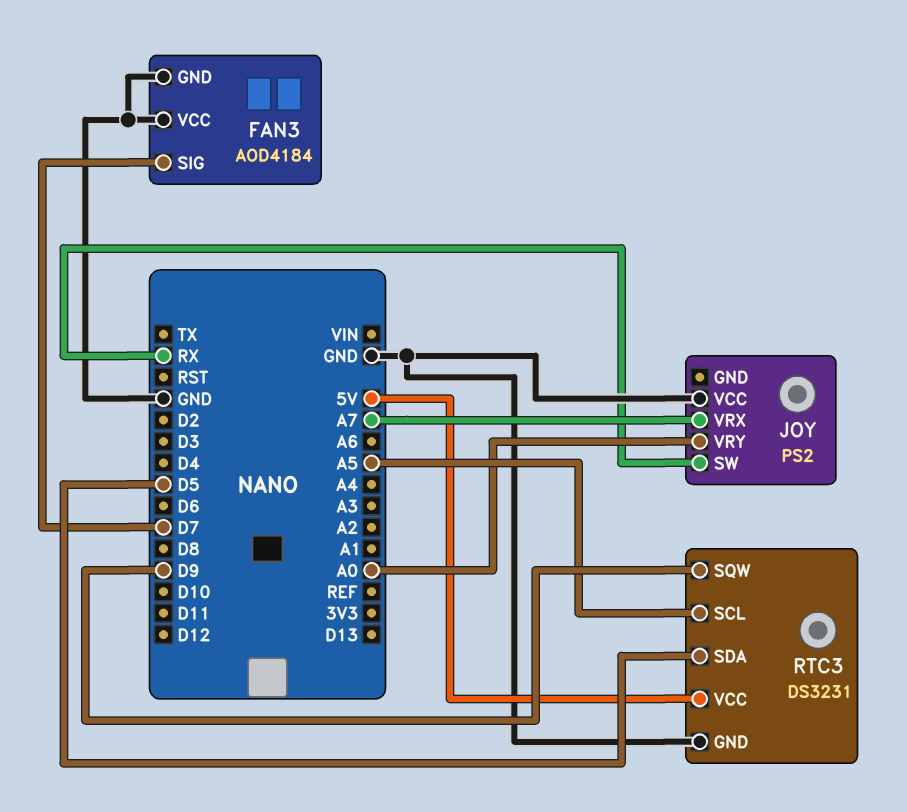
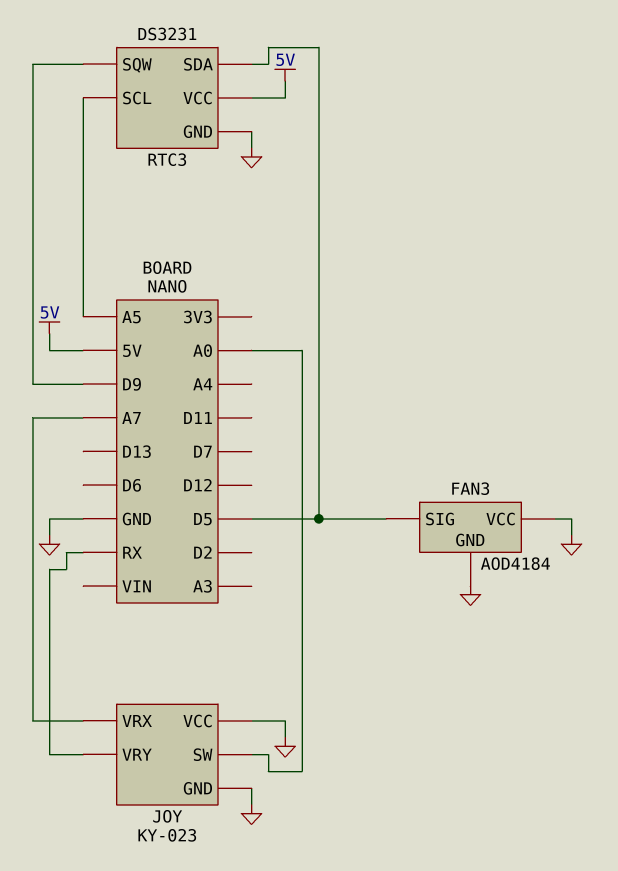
FAN3 pin SIG: D7 -> D5
JOY: PS2 -> KY-023
JOY pin GND: none -> GND
JOY pin SW: RX -> A0
JOY pin VRY: A0 -> RX

